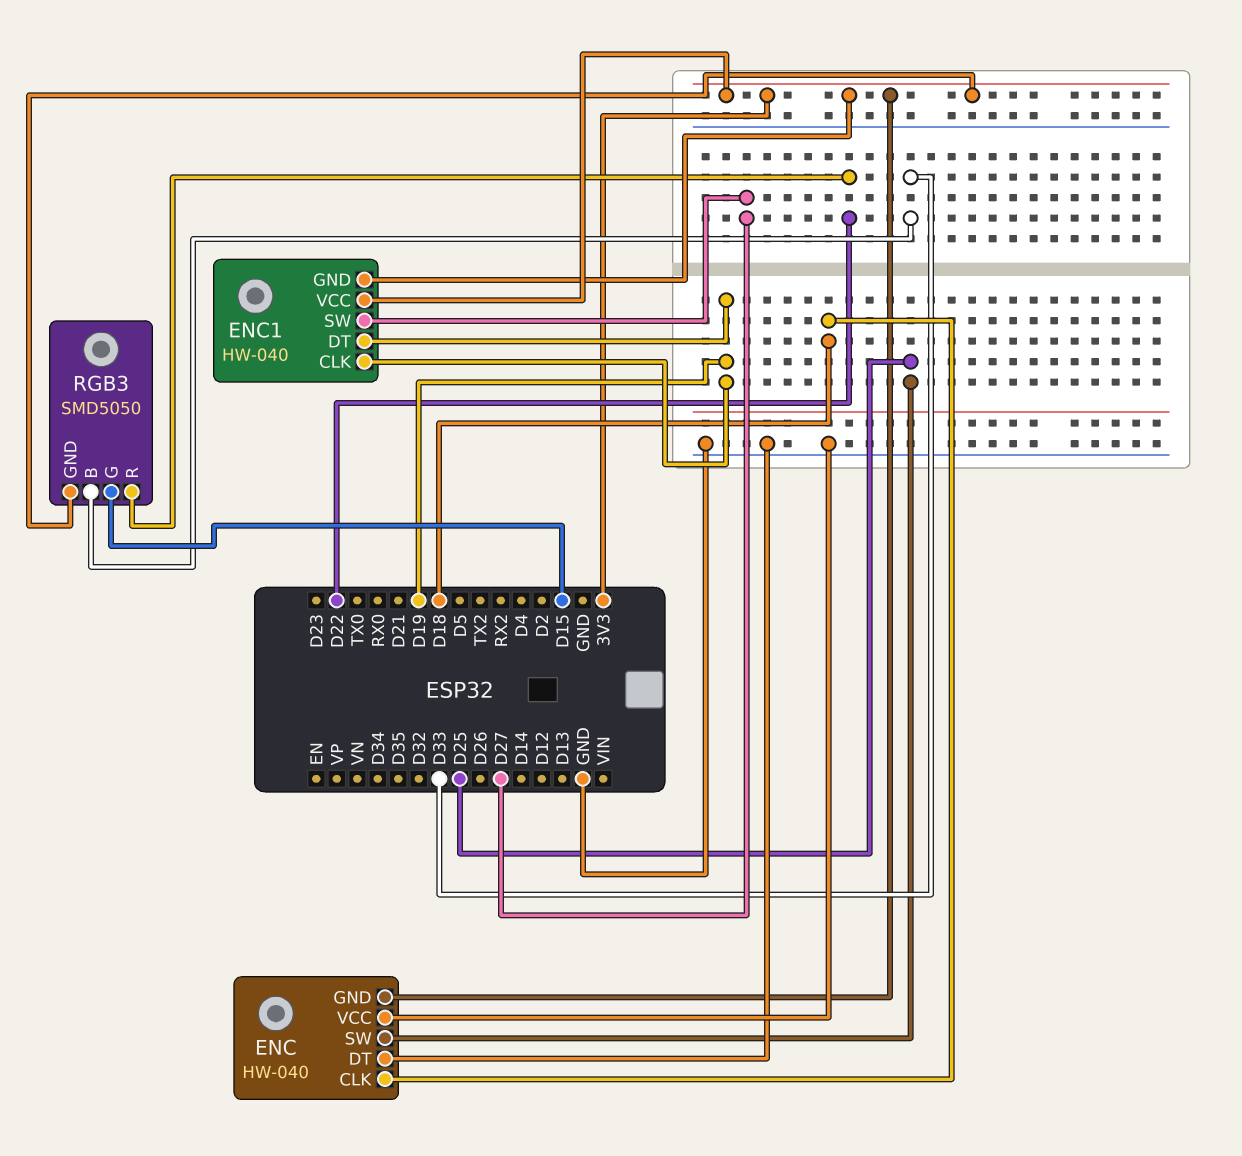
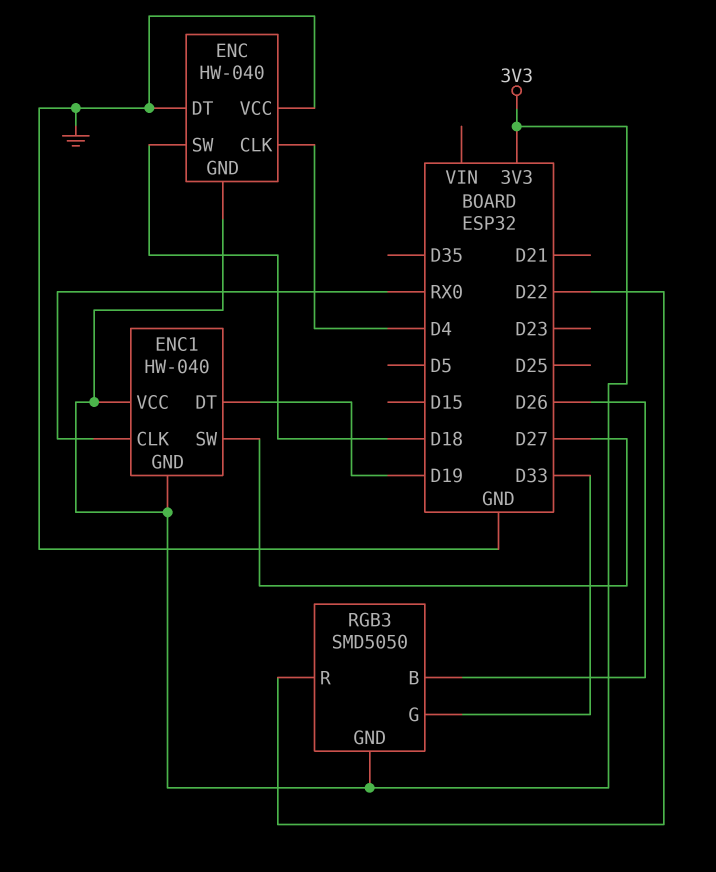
ENC pin CLK: D18 -> D4
ENC pin SW: D25 -> D18
ENC1 pin CLK: D19 -> RX0
RGB3 pin B: D33 -> D26
RGB3 pin G: D15 -> D33

